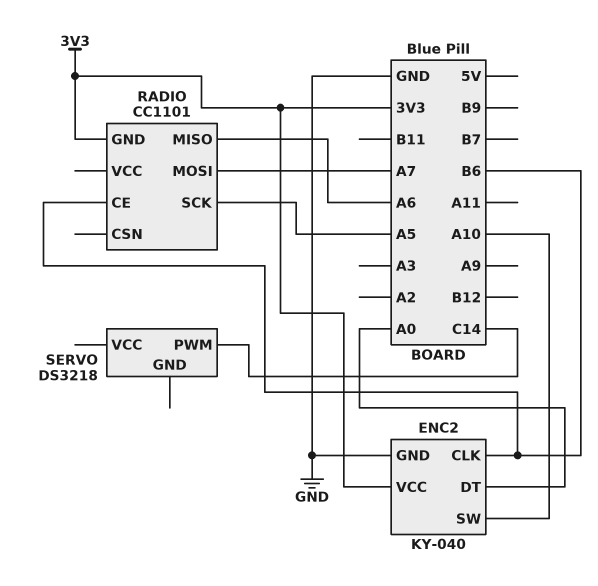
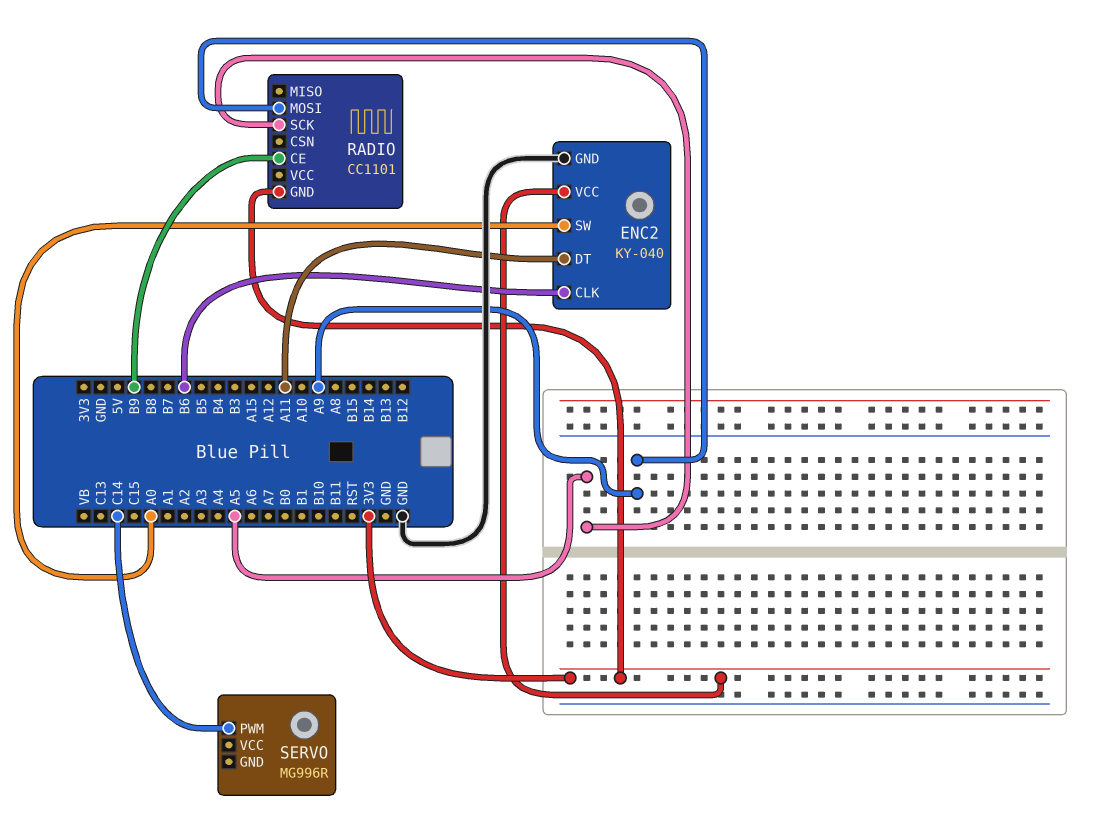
ENC2 pin DT: A0 -> A11
ENC2 pin SW: A10 -> A0
RADIO pin CE: B6 -> B9
RADIO pin MISO: A6 -> none
RADIO pin MOSI: A7 -> A9
SERVO: DS3218 -> MG996R

